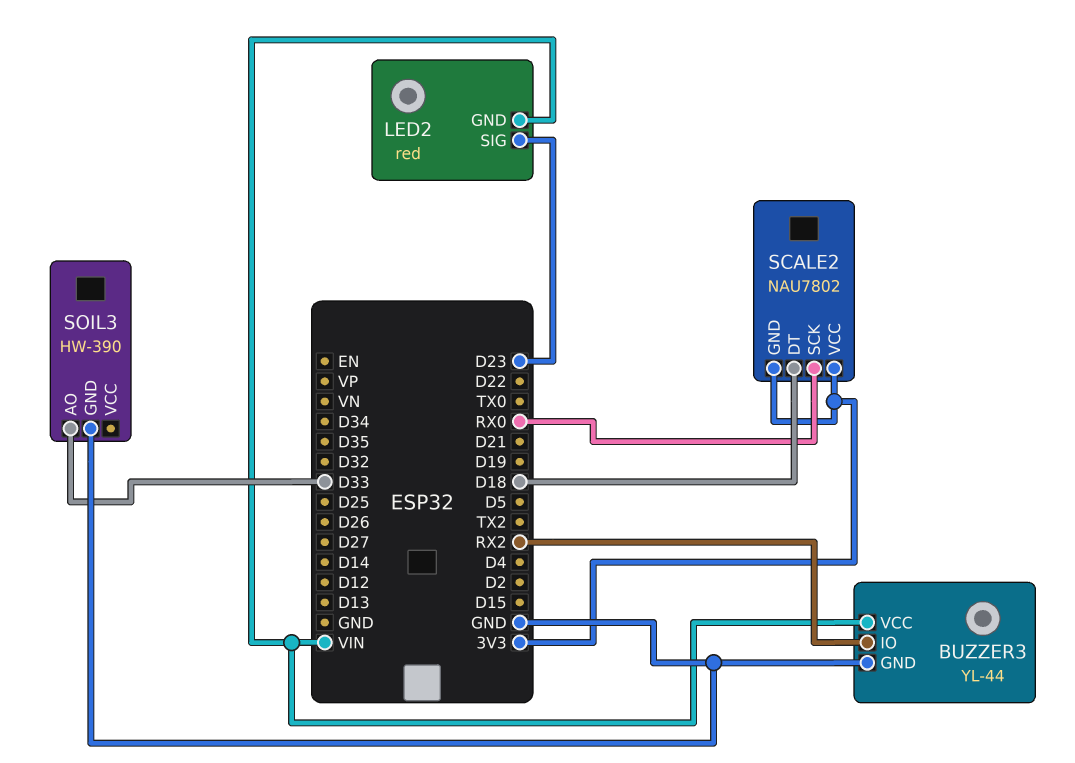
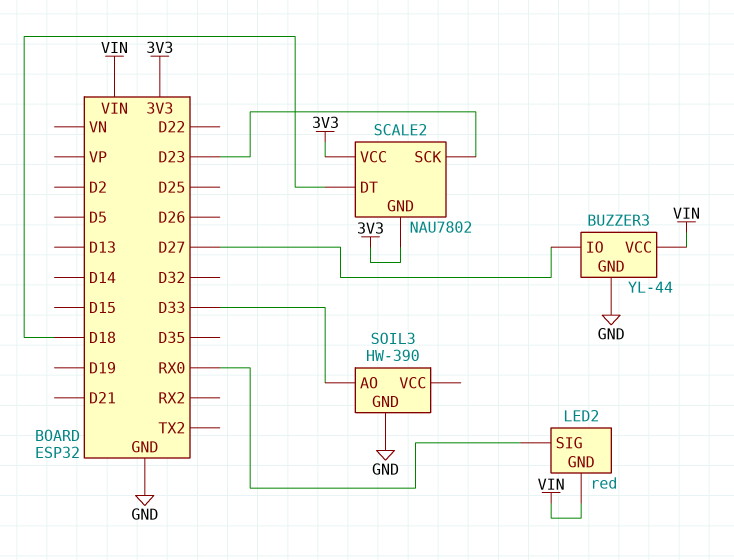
BUZZER3 pin IO: RX2 -> D27
LED2 pin SIG: D23 -> RX0
SCALE2 pin SCK: RX0 -> D23

